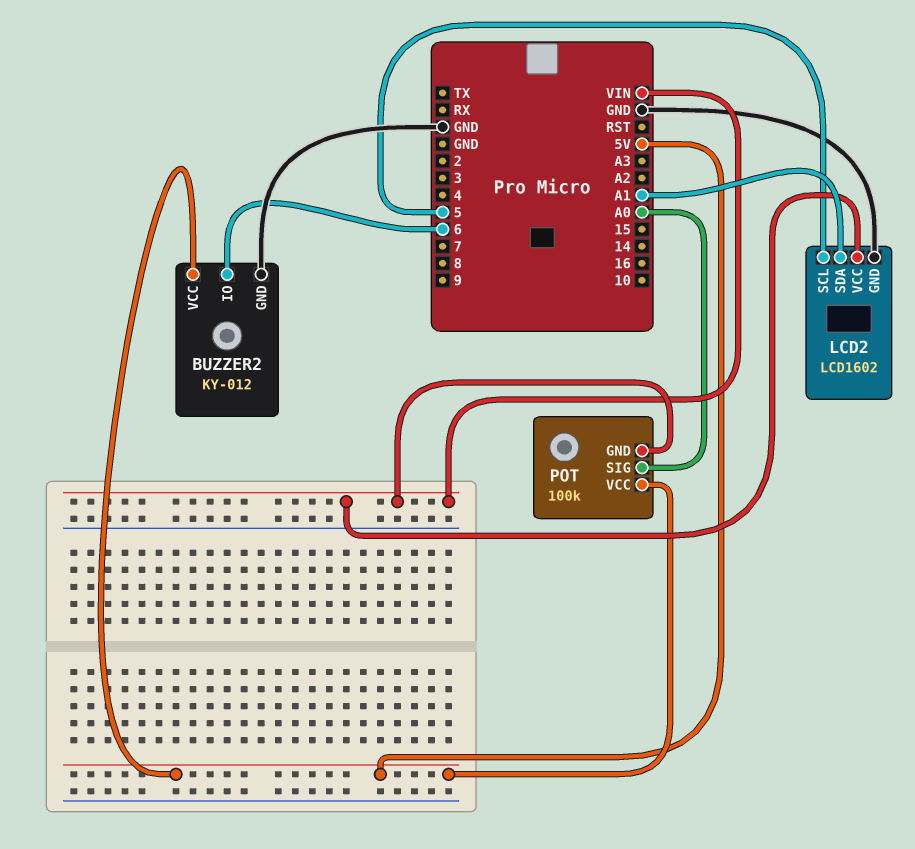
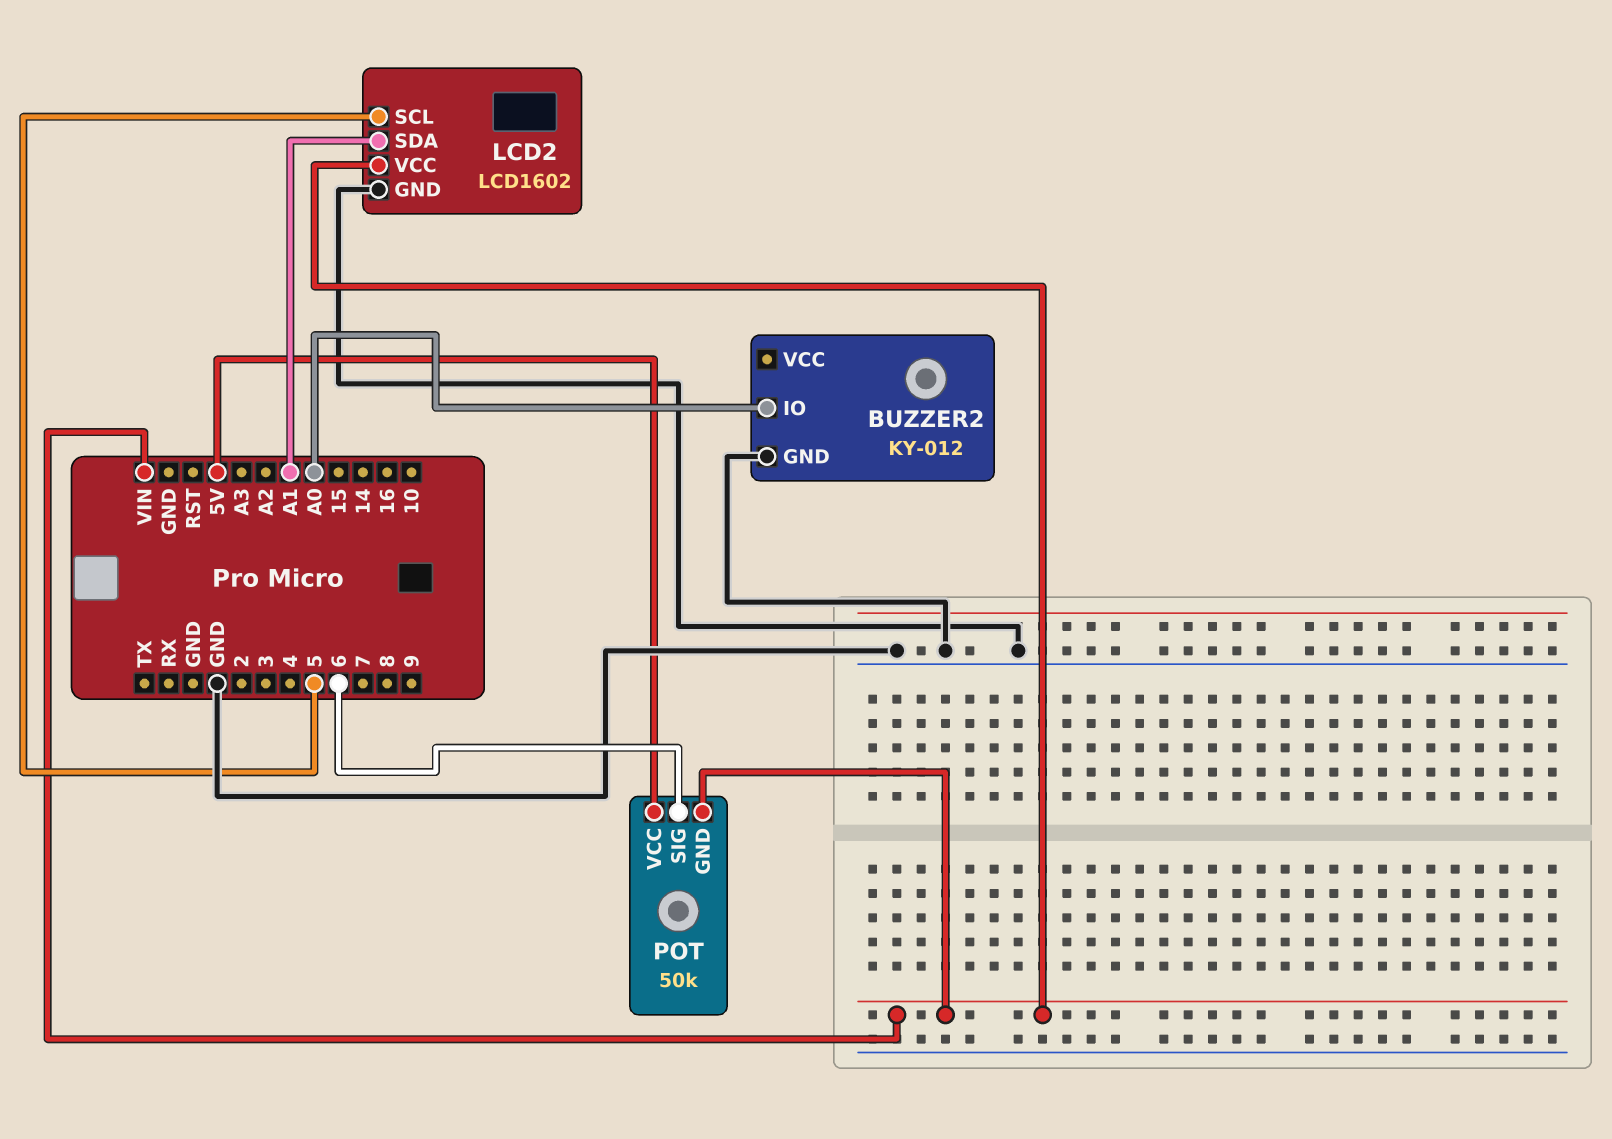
BUZZER2 pin IO: 6 -> A0
BUZZER2 pin VCC: 5V -> none
POT: 100k -> 50k
POT pin SIG: A0 -> 6

